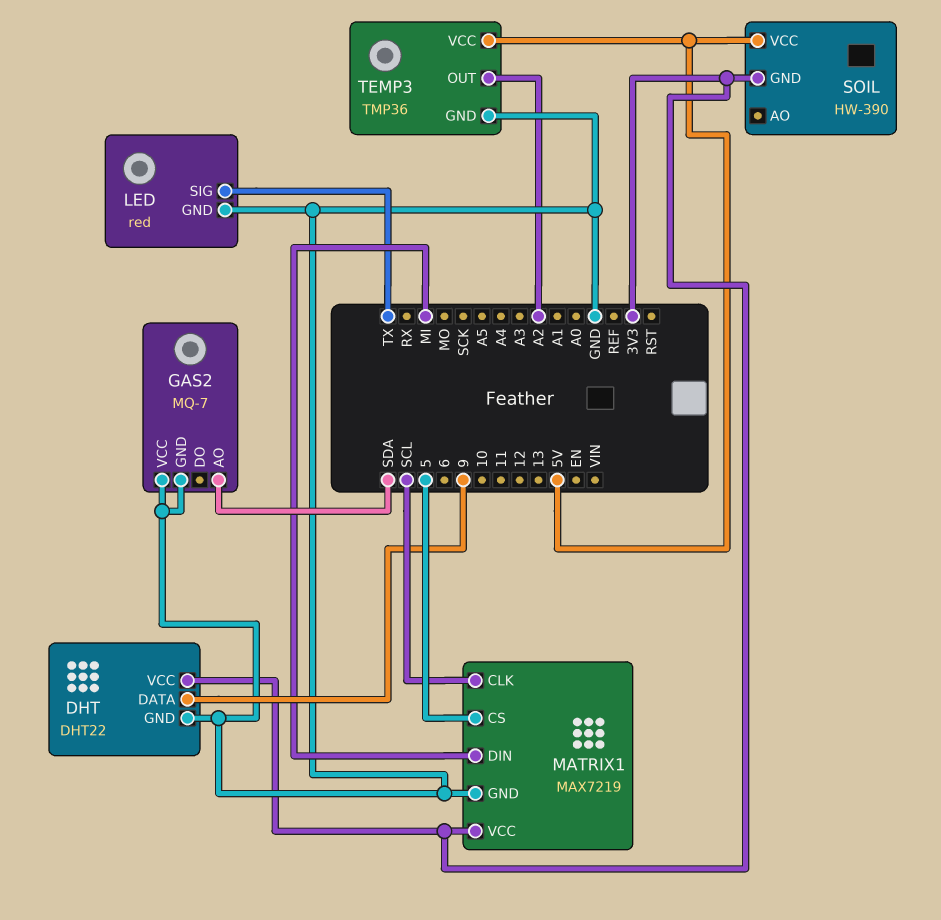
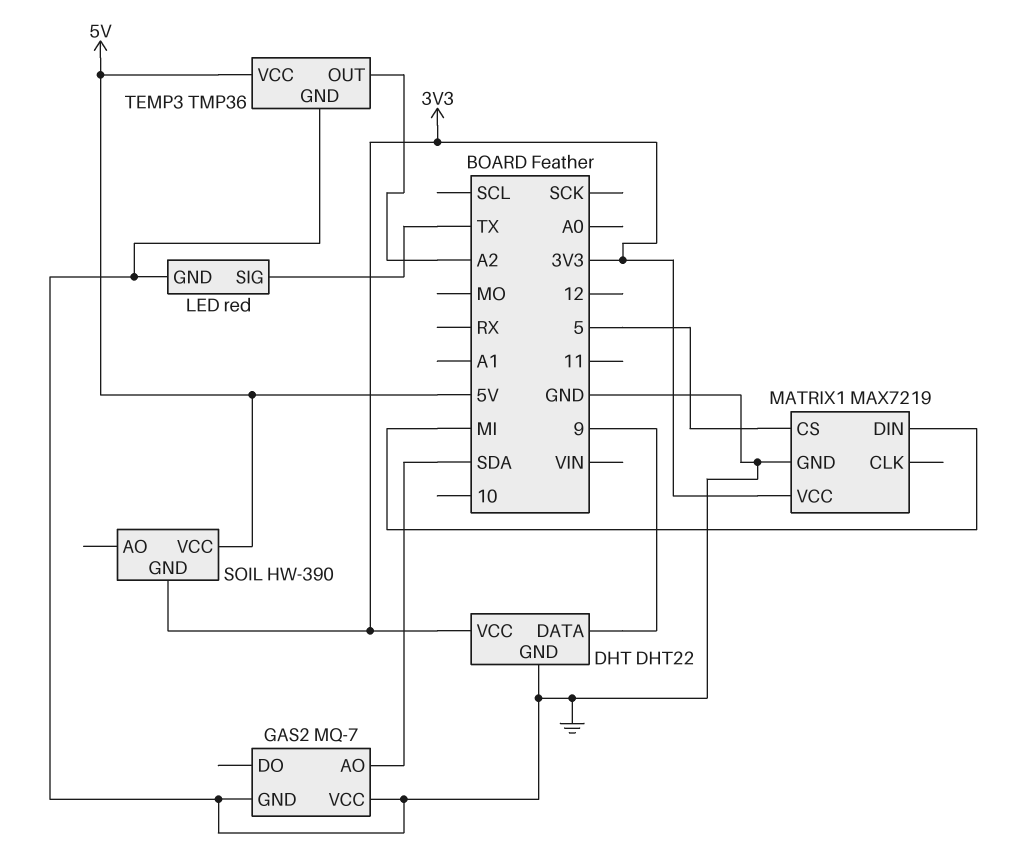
MATRIX1 pin CLK: SCL -> none

